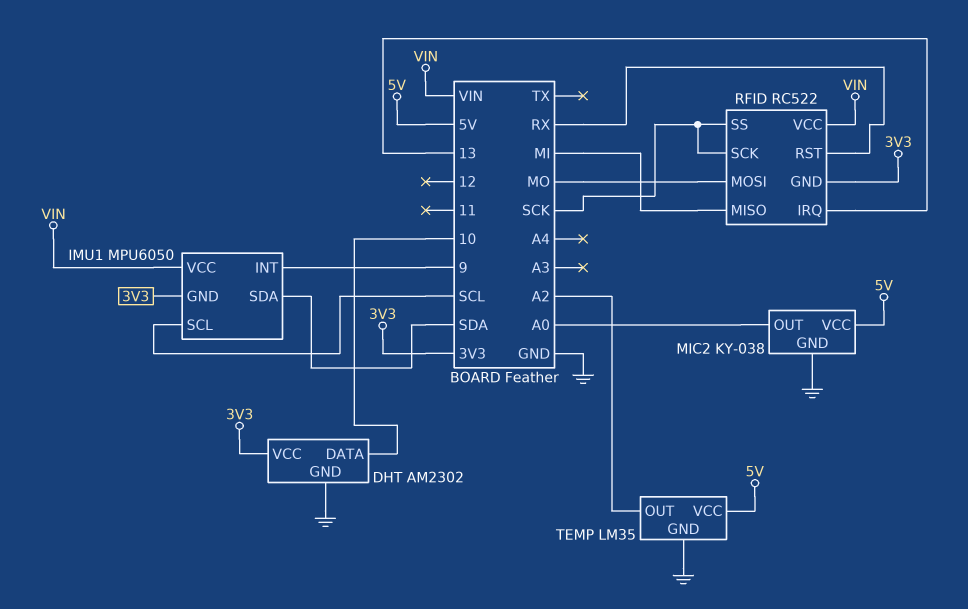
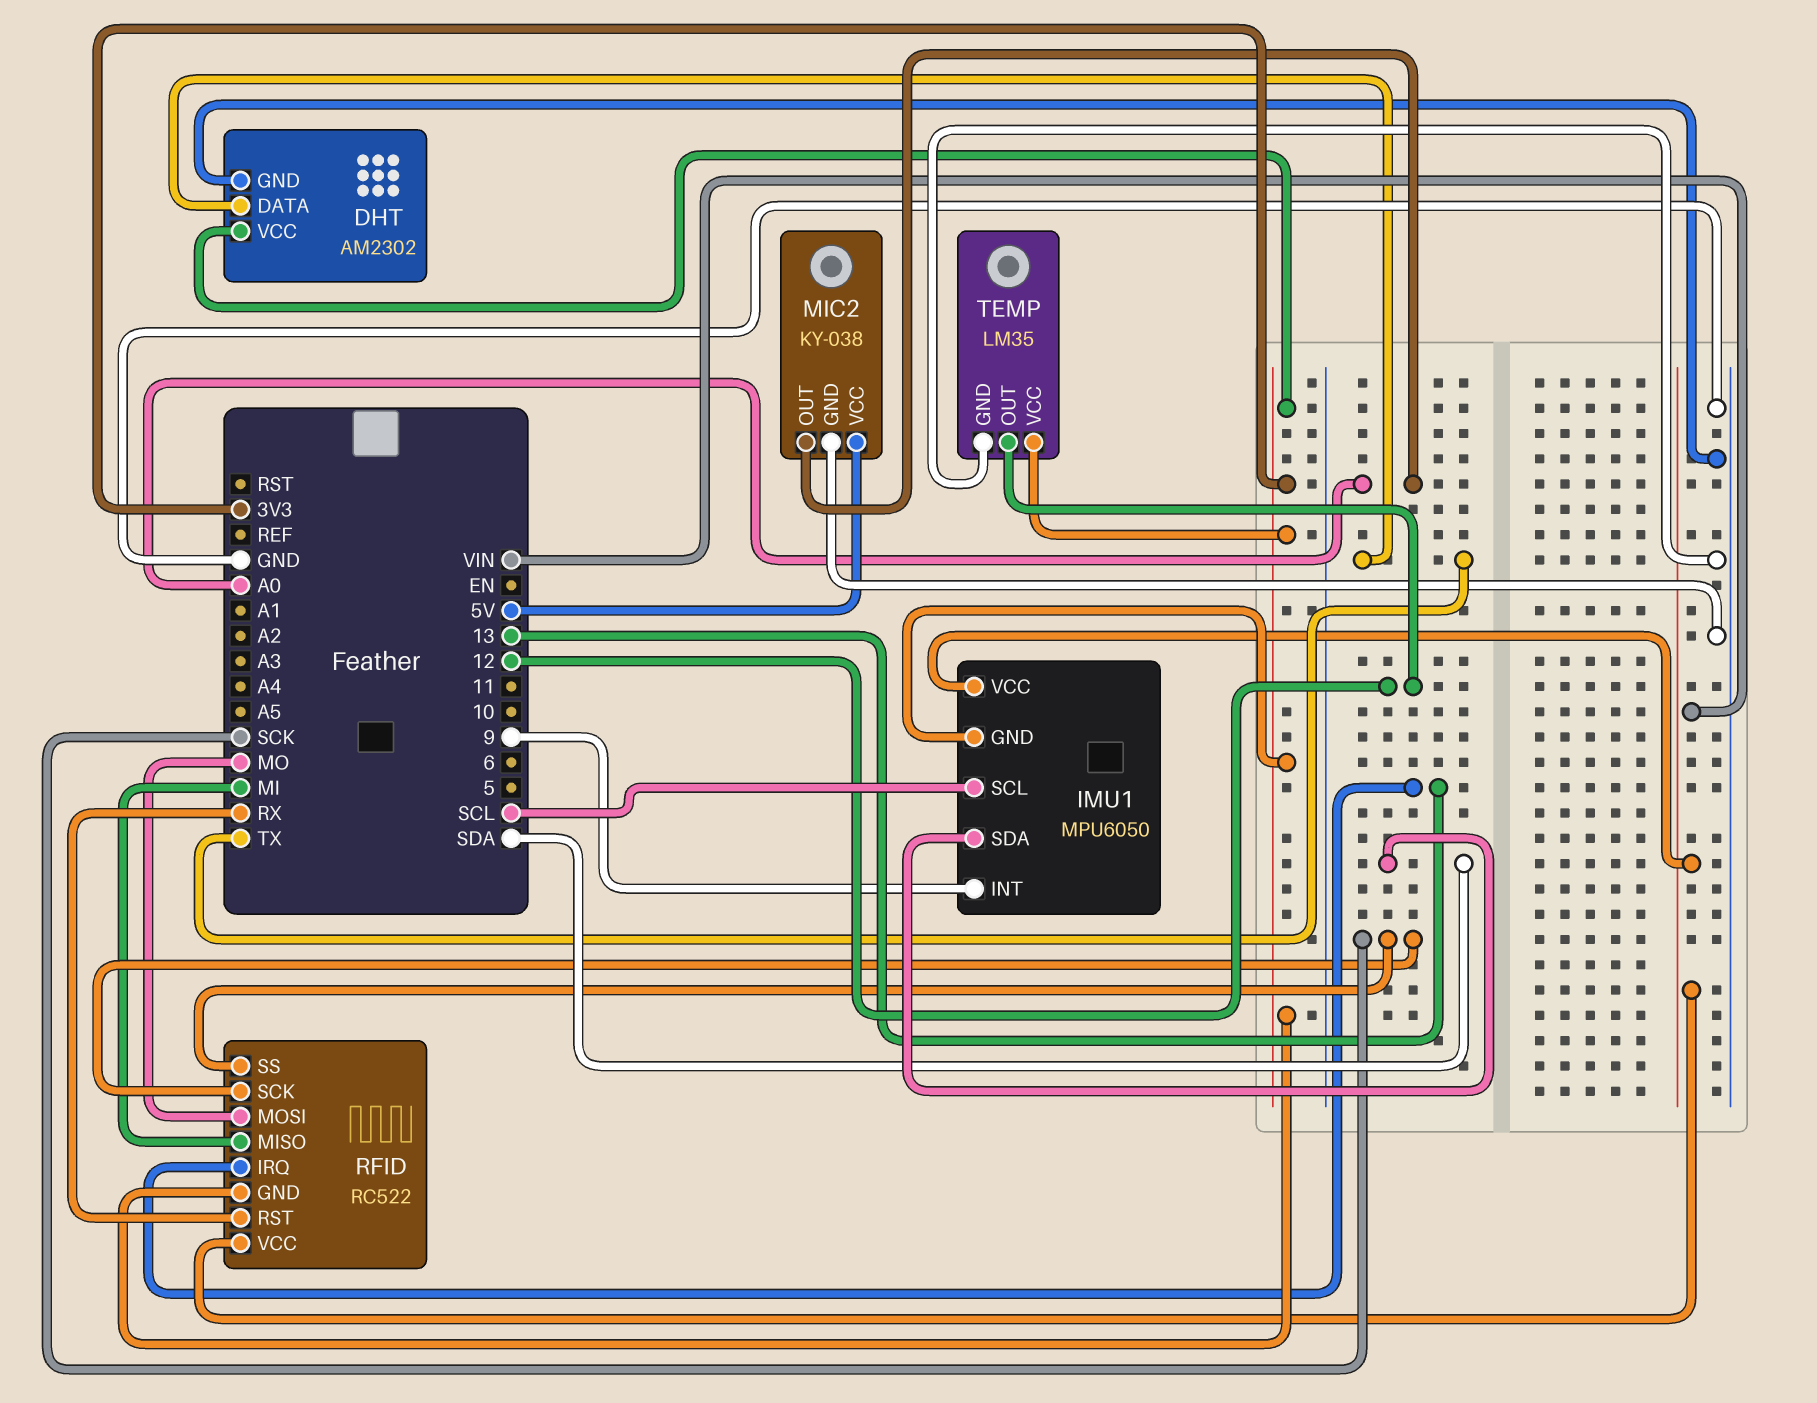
DHT pin DATA: 10 -> TX
TEMP pin OUT: A2 -> 12
TEMP pin VCC: 5V -> 3V3

